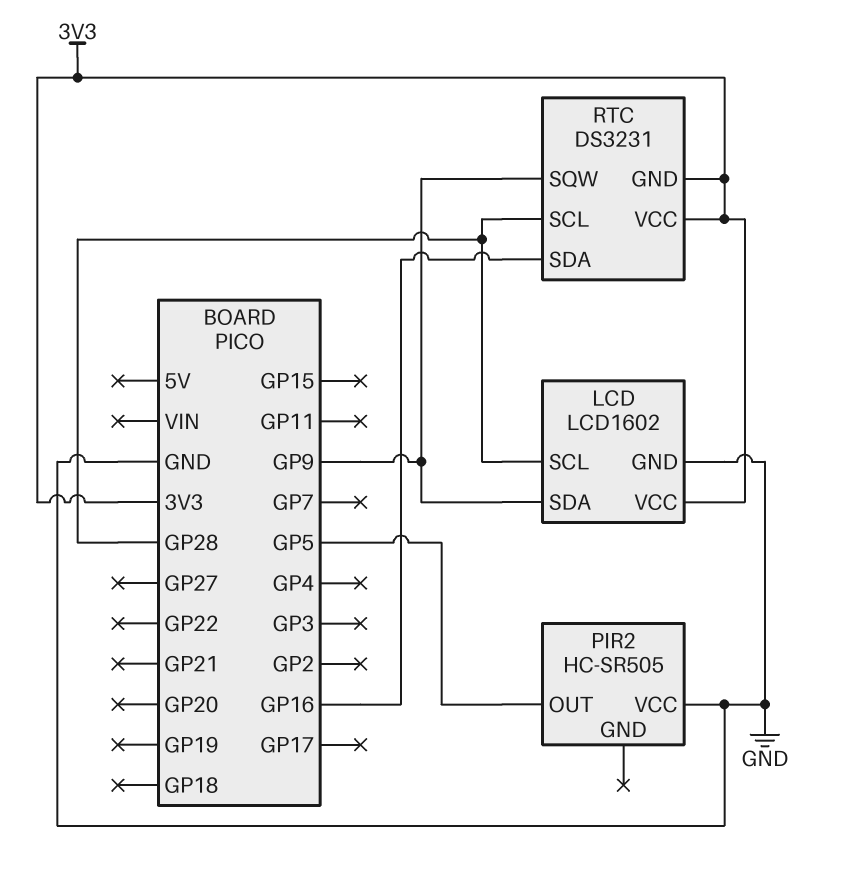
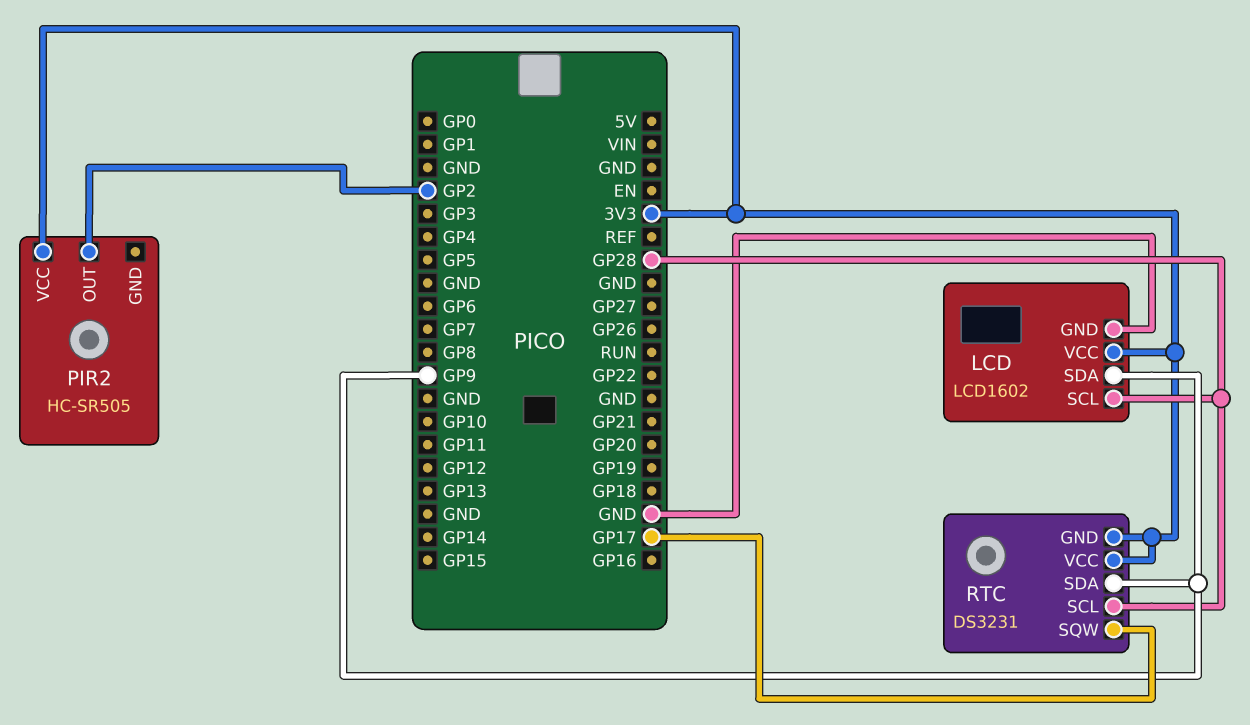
PIR2 pin OUT: GP5 -> GP2
PIR2 pin VCC: GND -> 3V3
RTC pin SDA: GP16 -> GP9
RTC pin SQW: GP9 -> GP17

